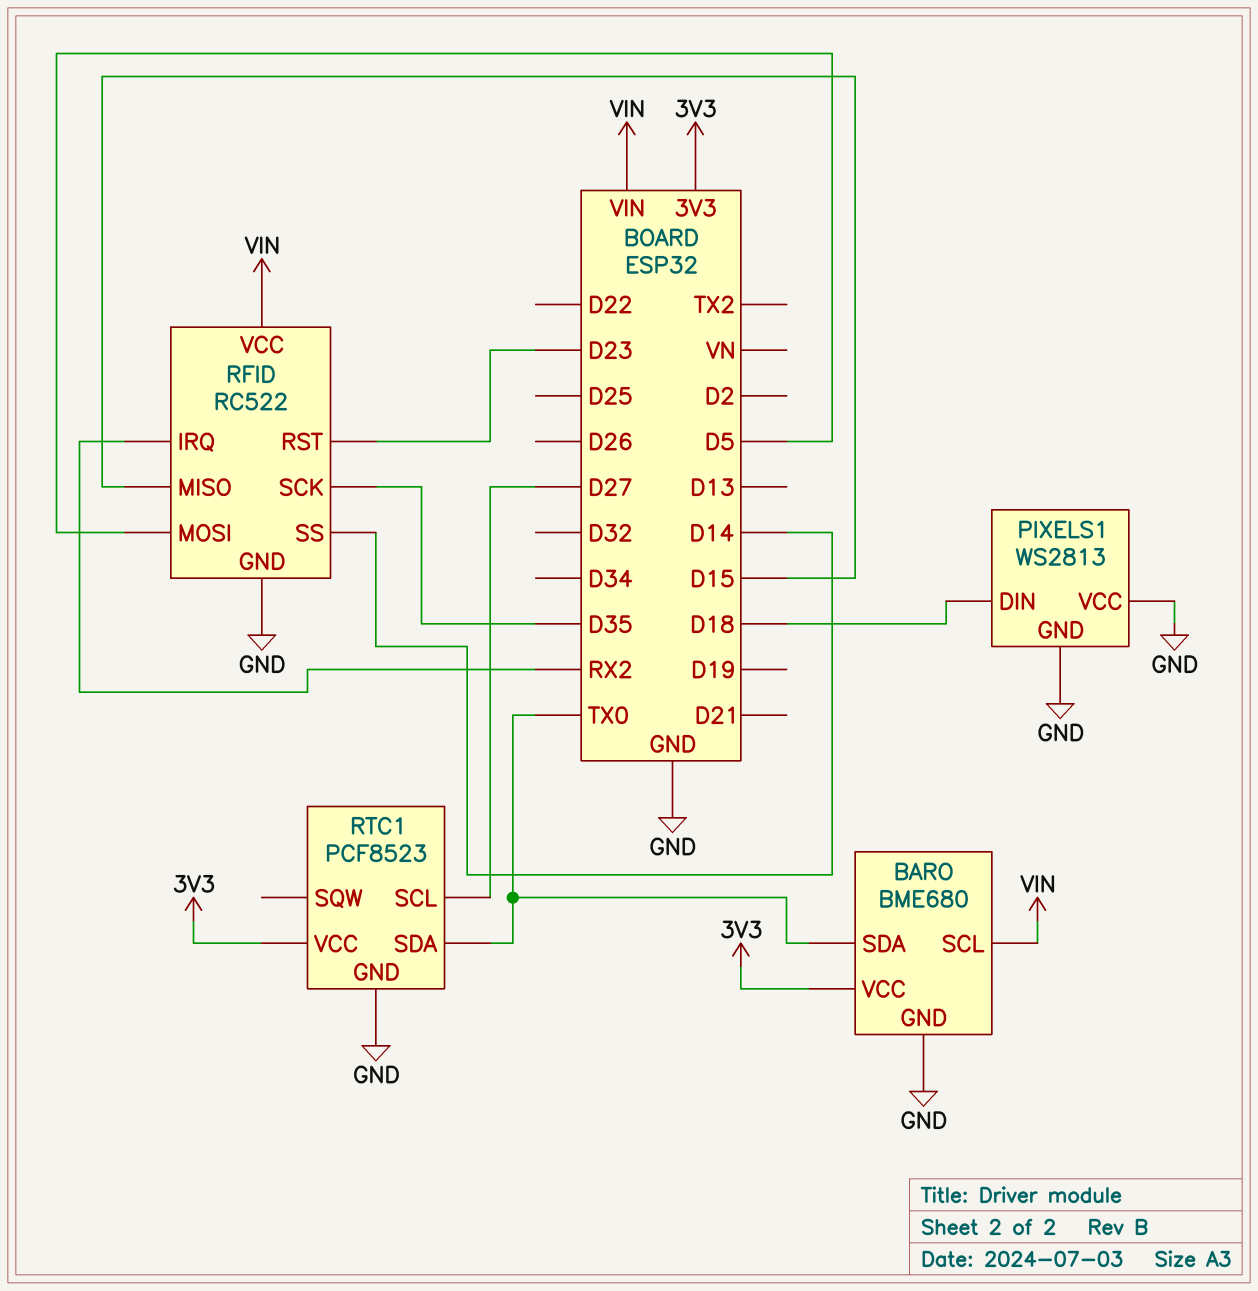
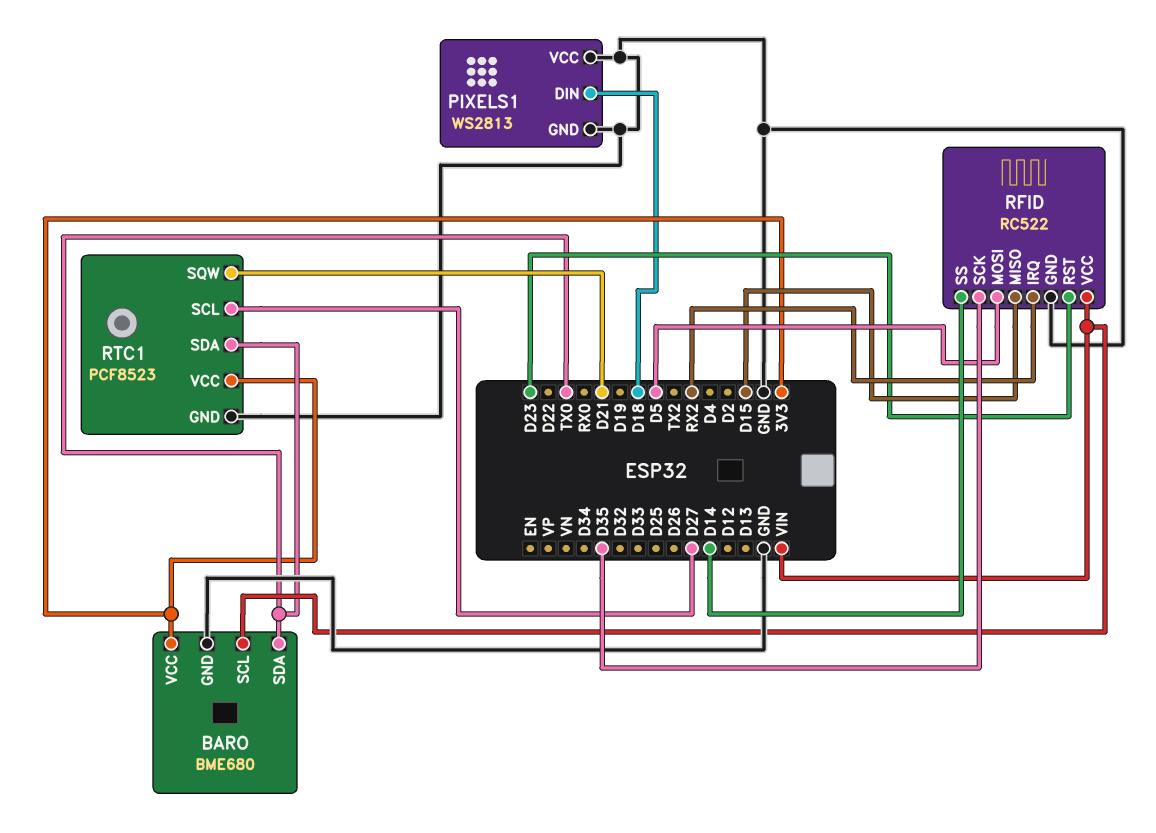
RTC1 pin SQW: none -> D21

